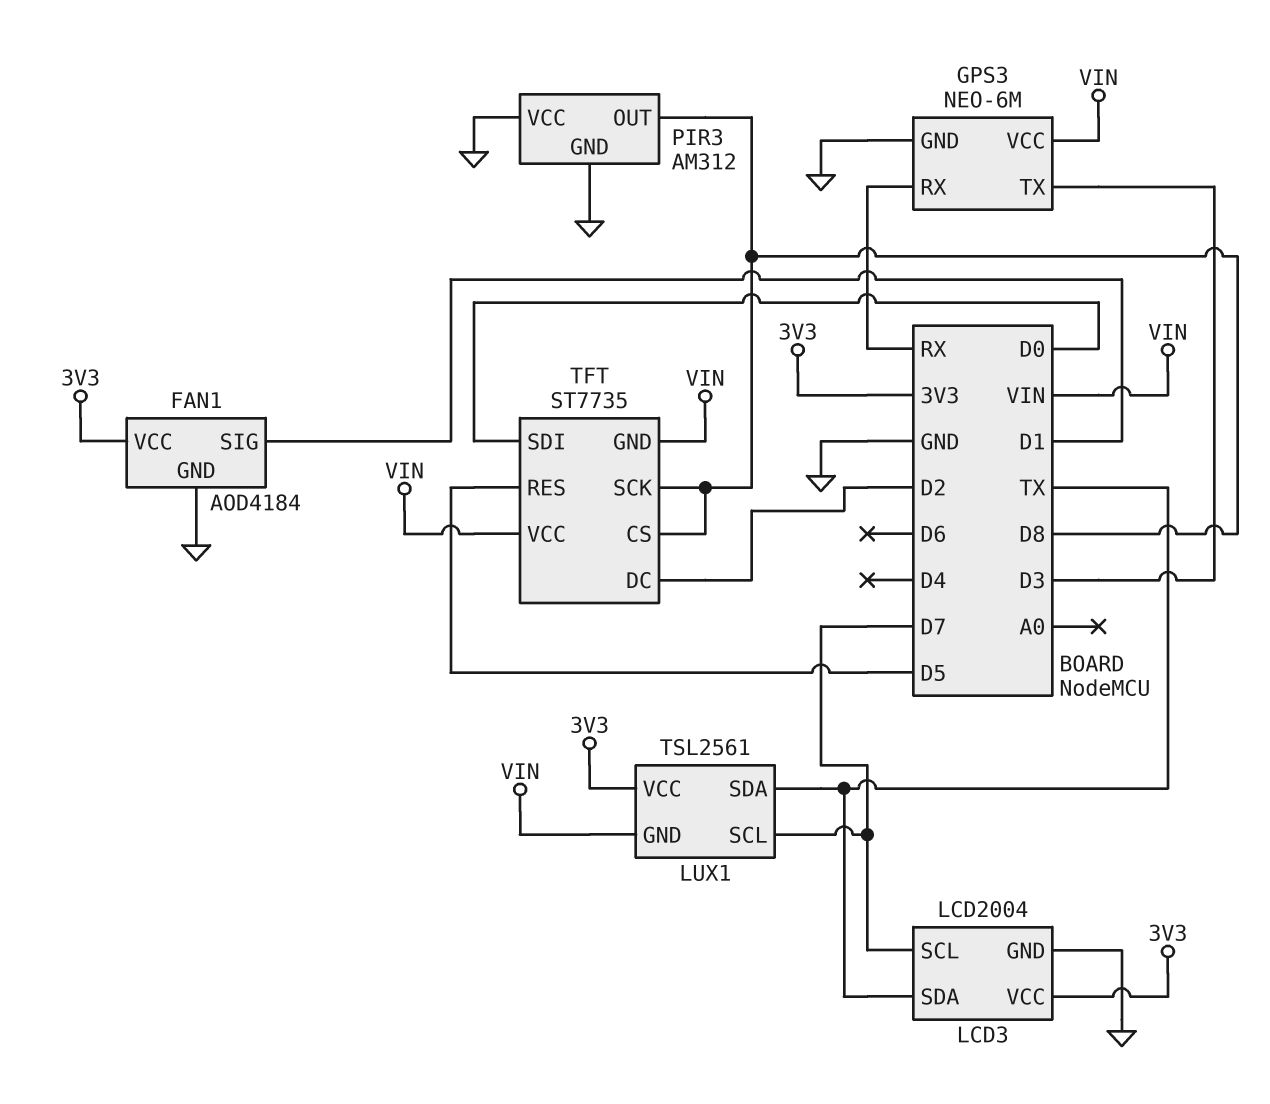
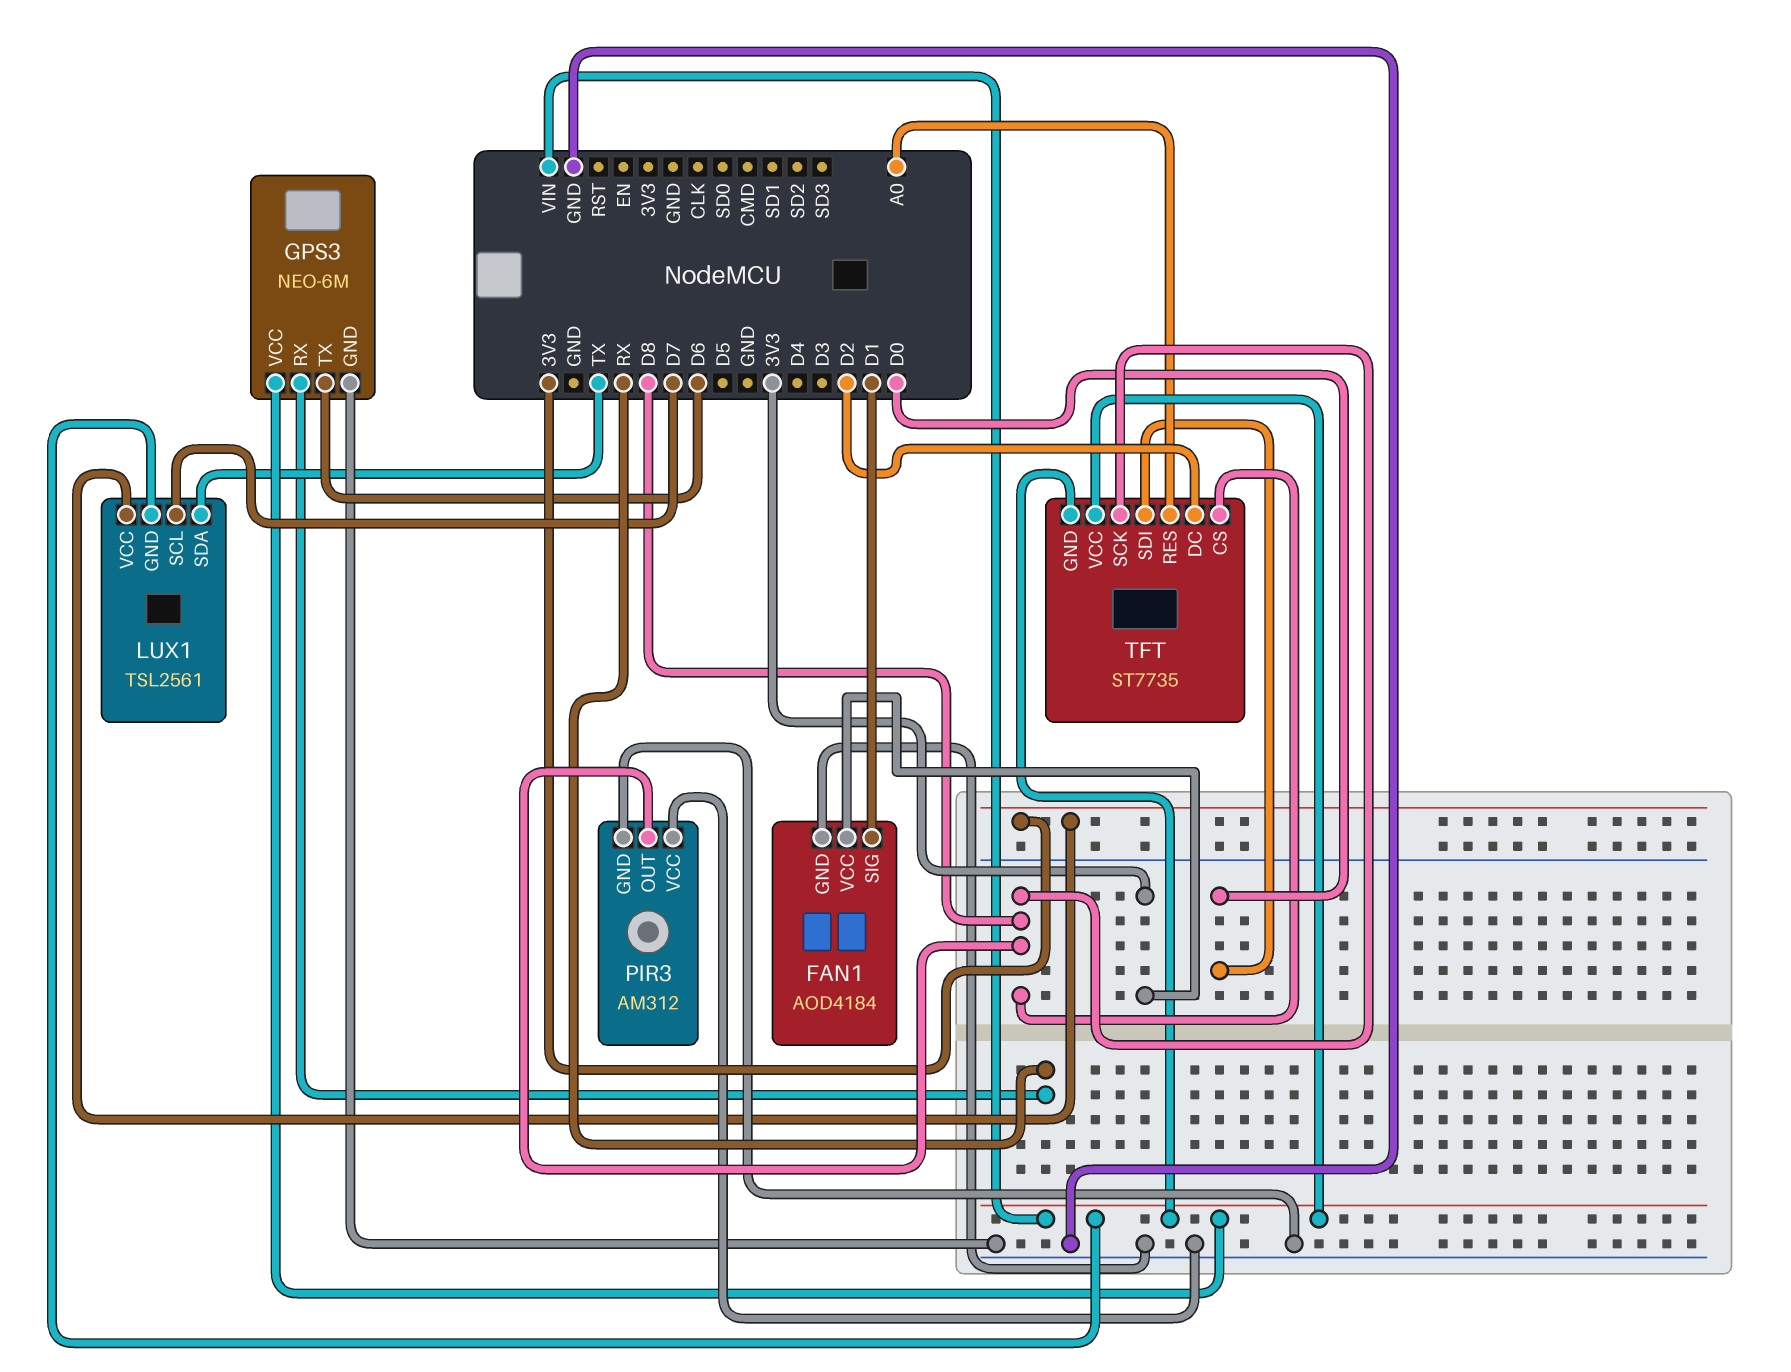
GPS3 pin TX: D3 -> D6
LCD3: LCD2004 -> none
LCD3 pin GND: GND -> none
LCD3 pin SCL: D7 -> none
LCD3 pin SDA: TX -> none
LCD3 pin VCC: 3V3 -> none
TFT pin RES: D5 -> A0

